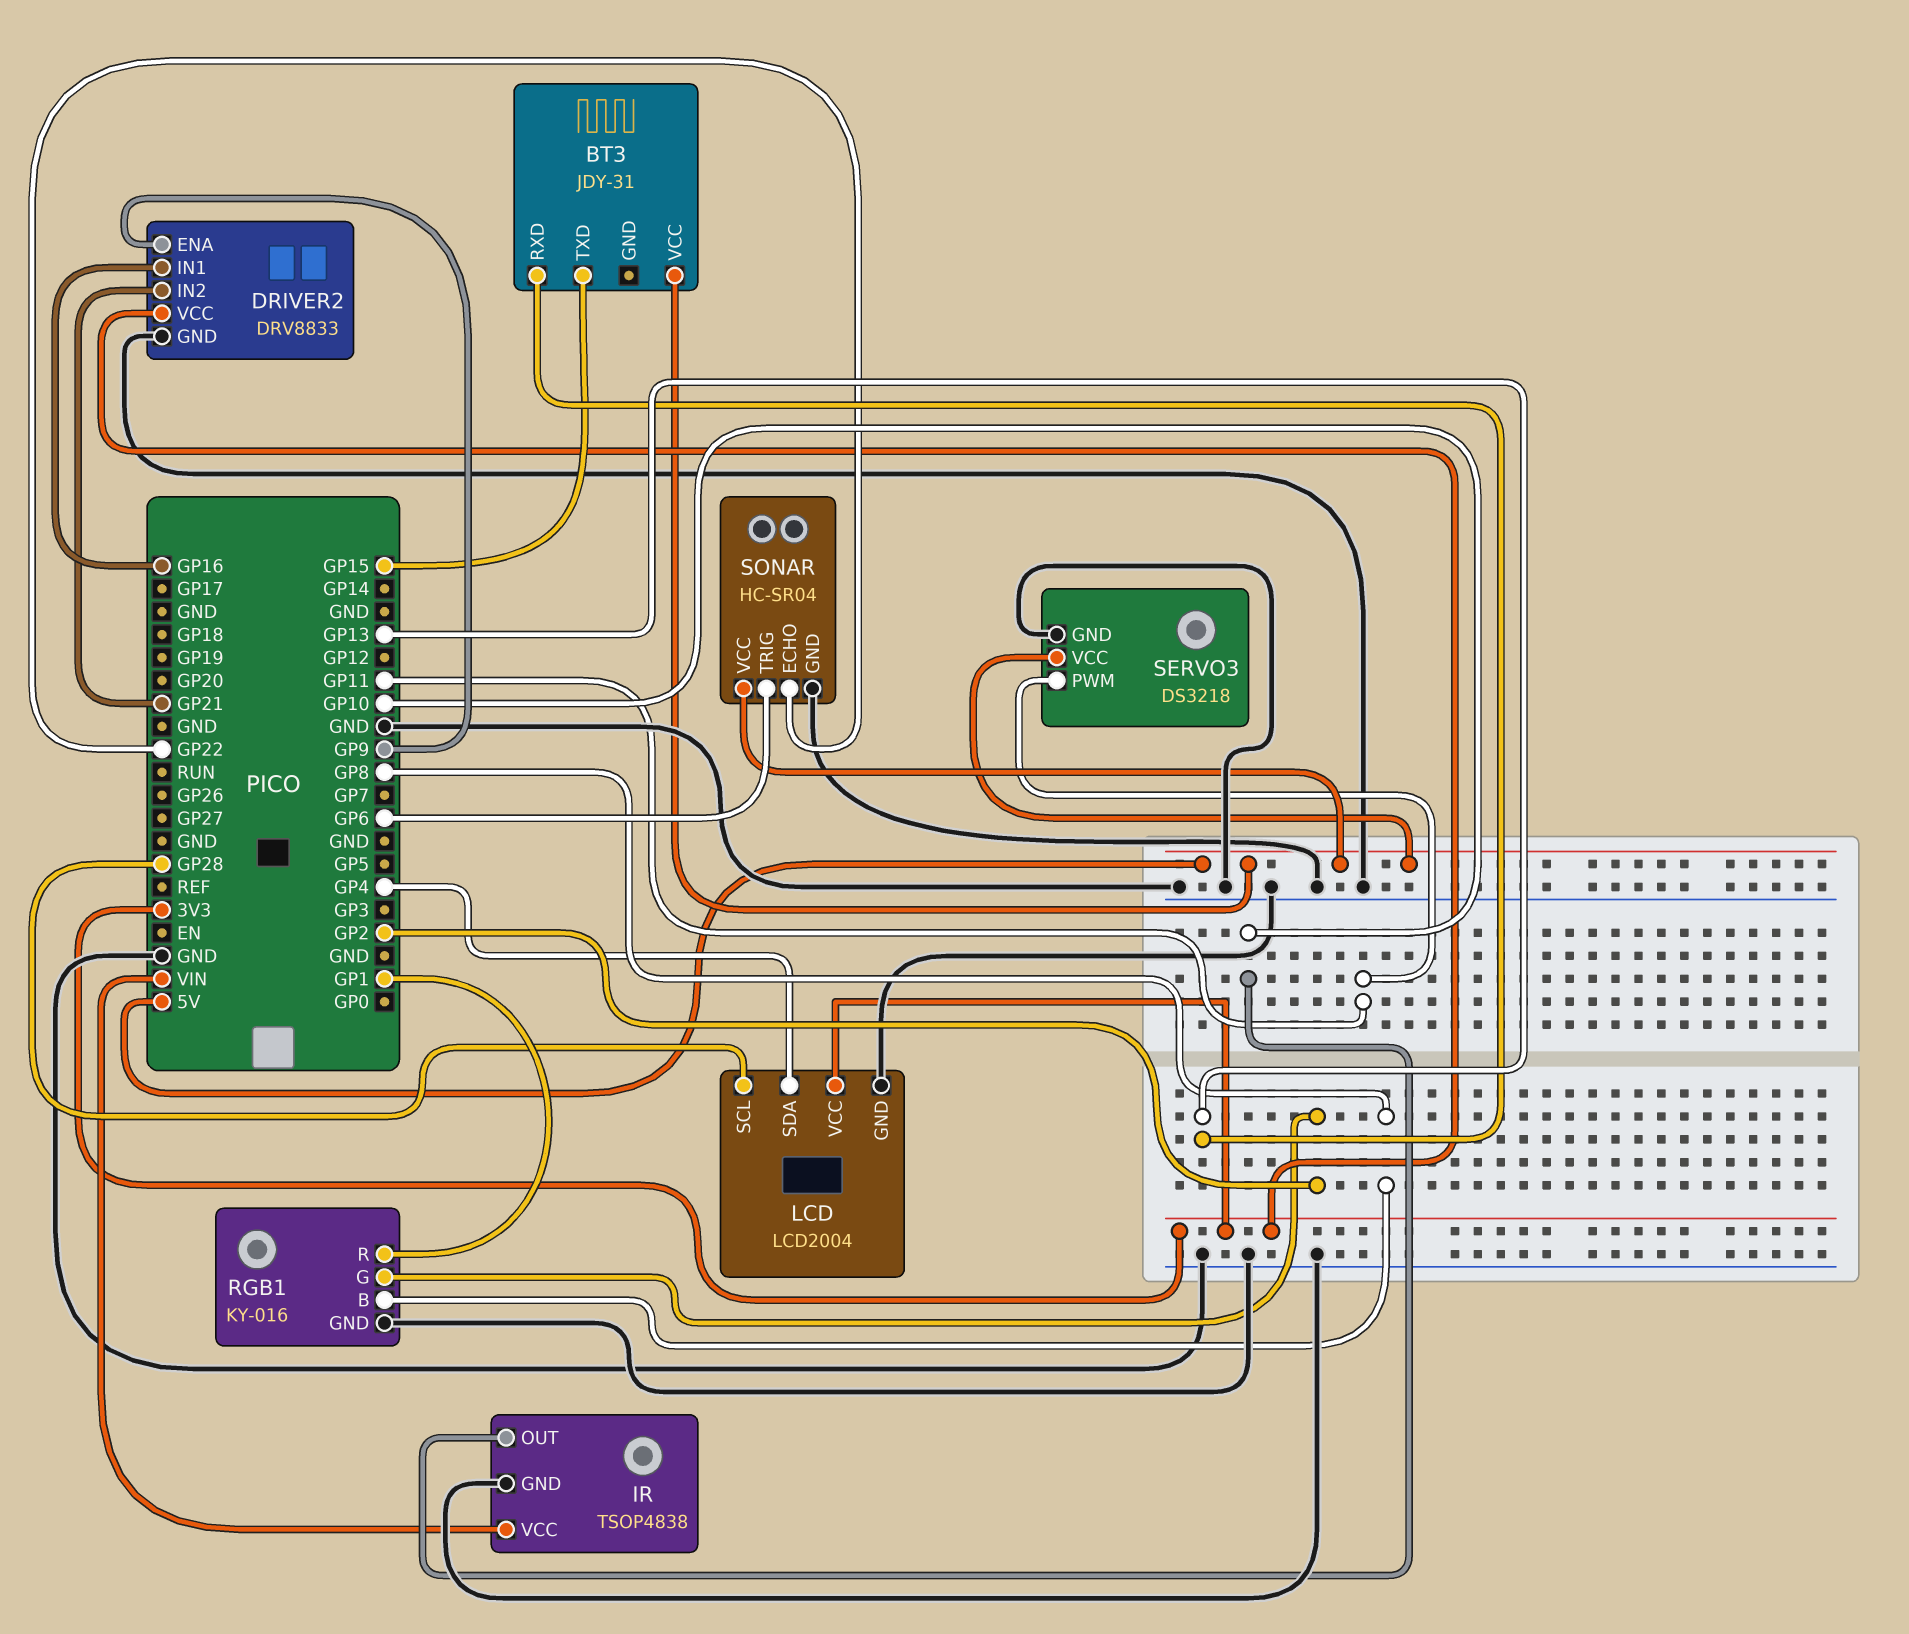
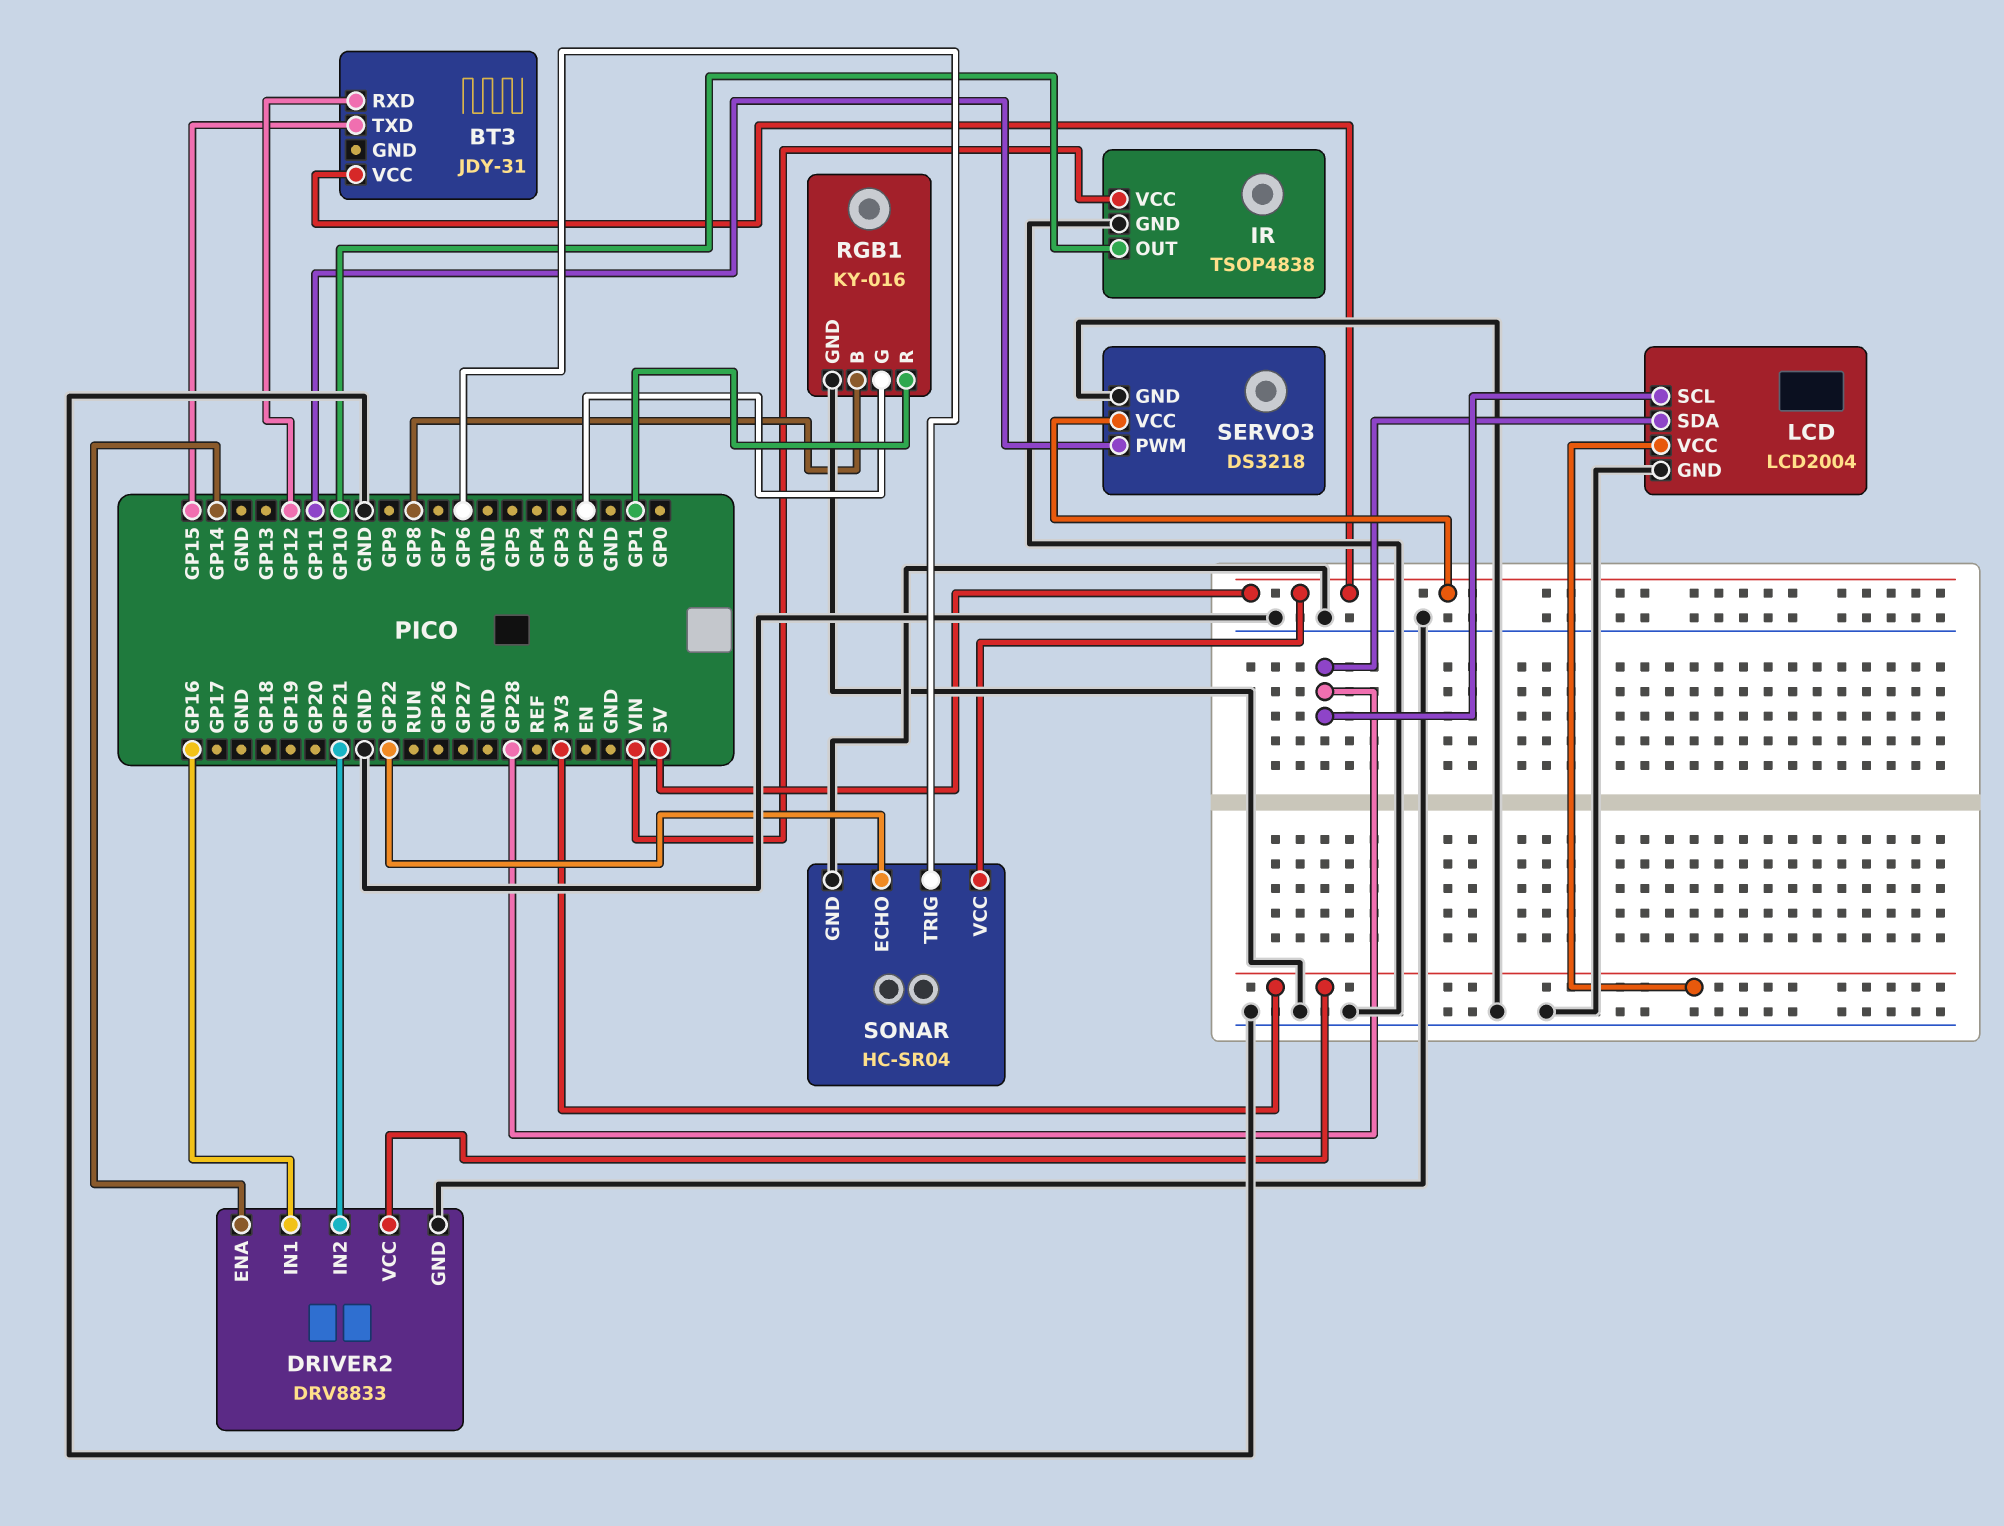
BT3 pin RXD: GP13 -> GP12
DRIVER2 pin ENA: GP9 -> GP14
LCD pin SDA: GP4 -> GP28

